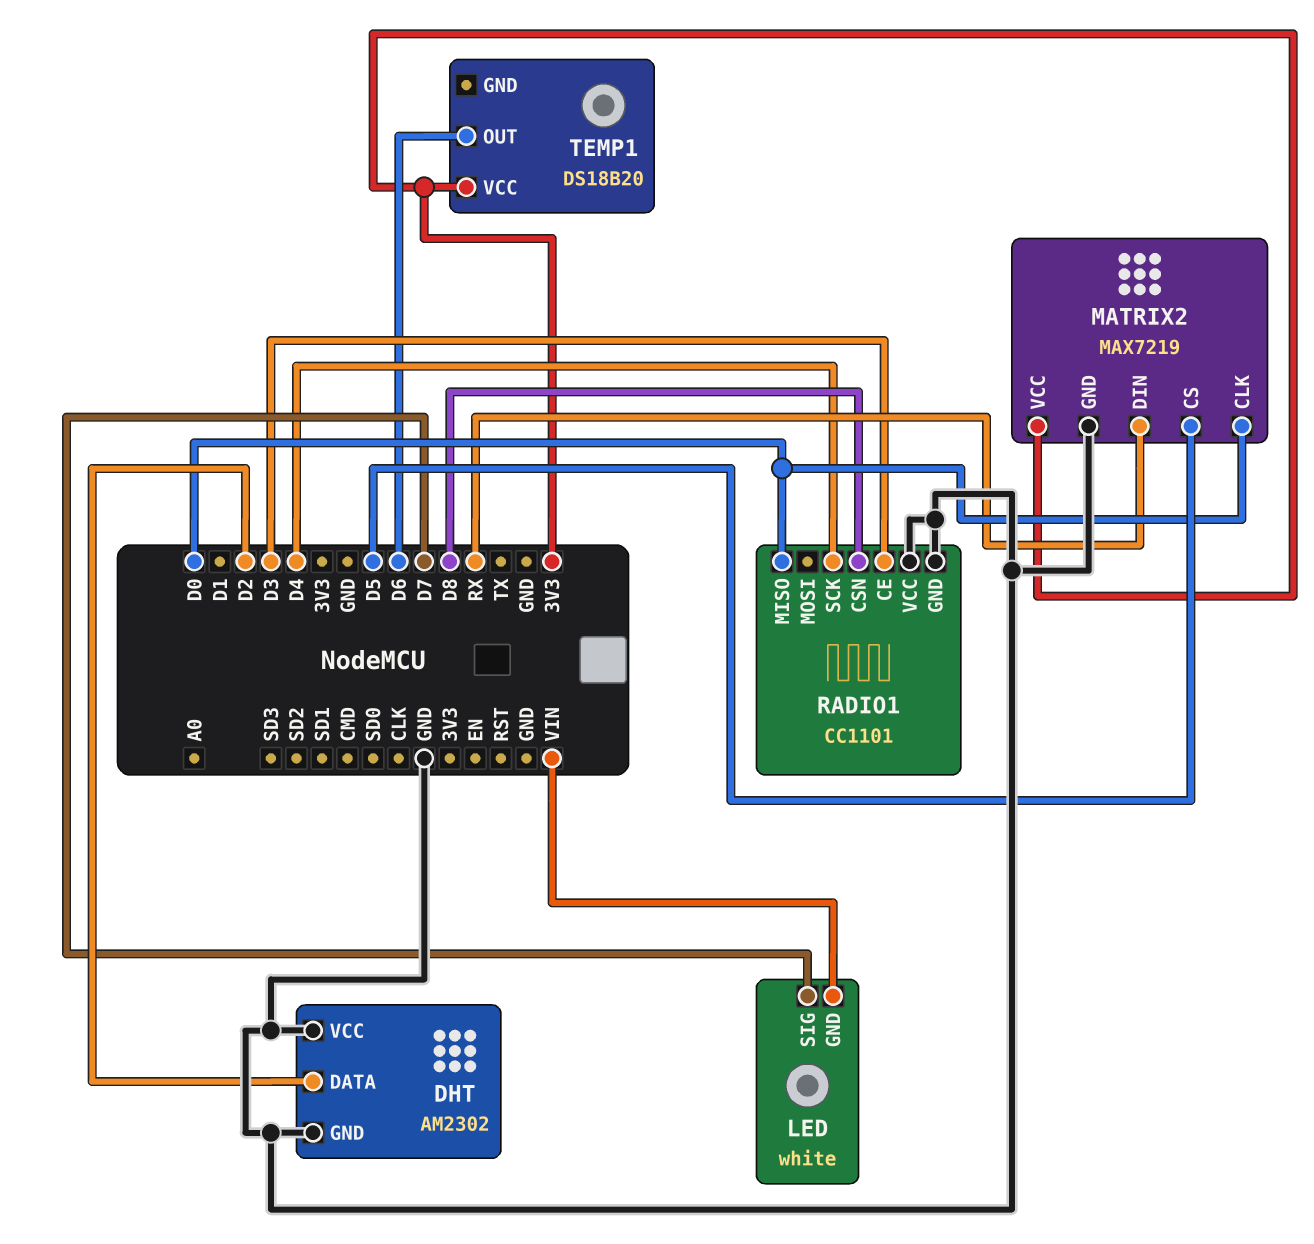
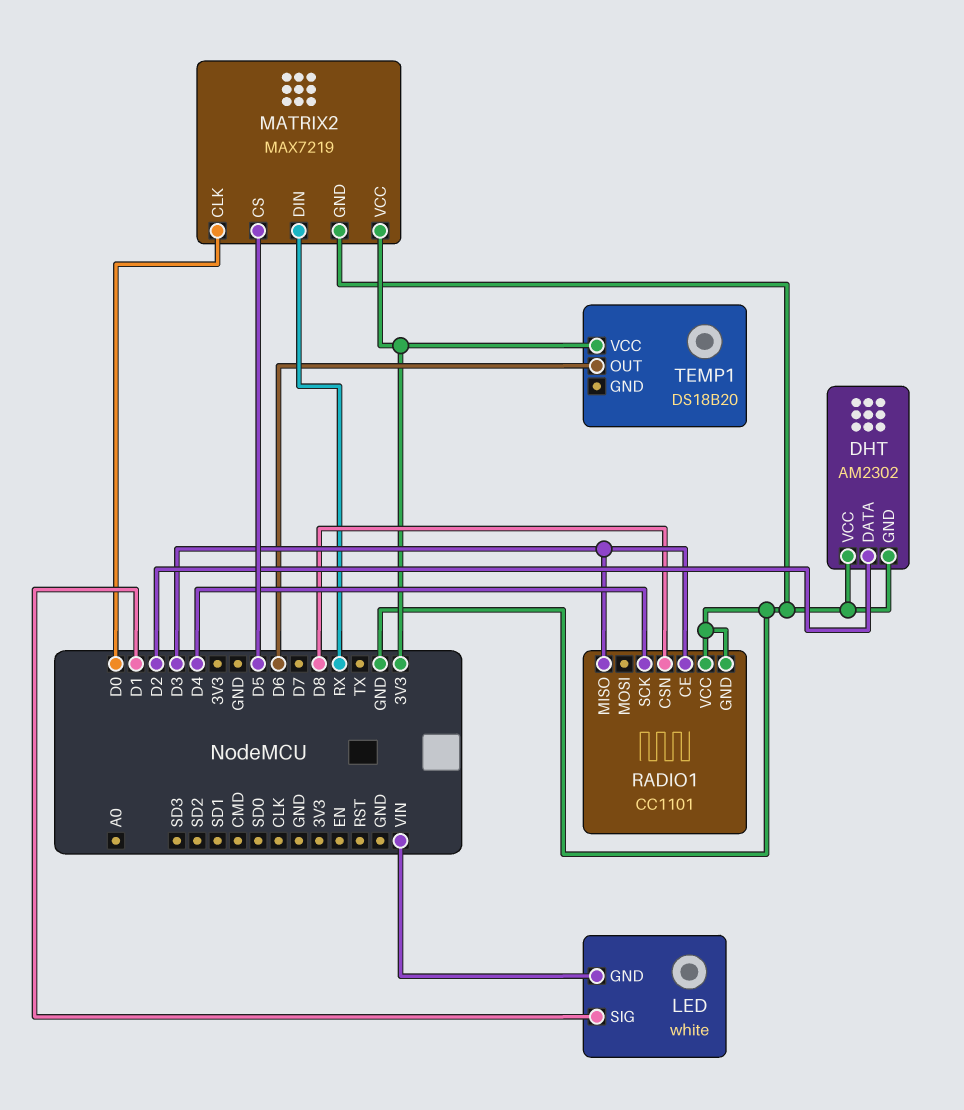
LED pin SIG: D7 -> D1
RADIO1 pin MISO: D0 -> D3

